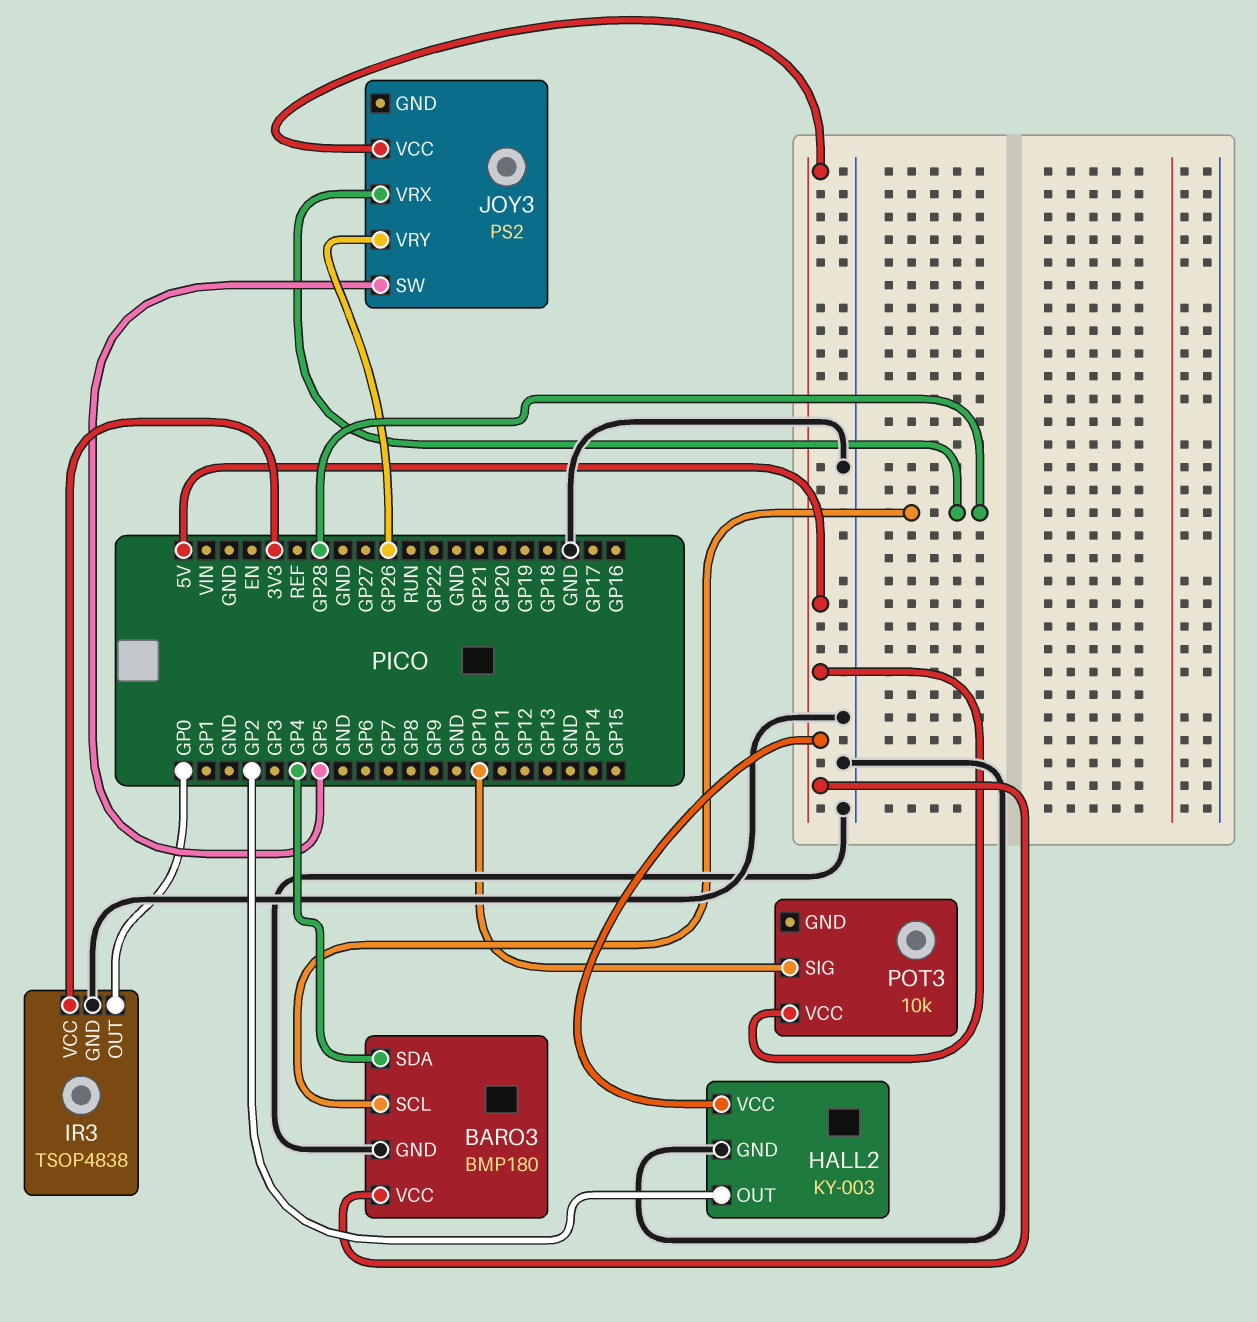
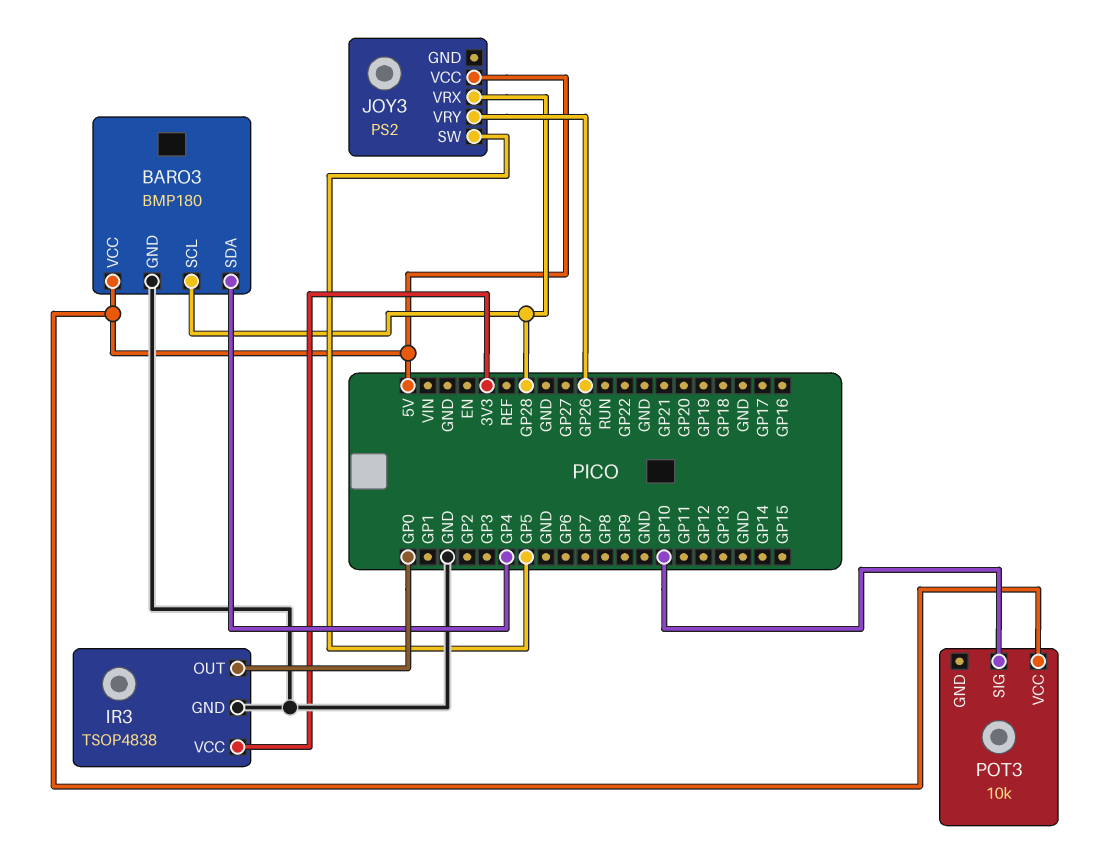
HALL2: KY-003 -> none
HALL2 pin GND: GND -> none
HALL2 pin OUT: GP2 -> none
HALL2 pin VCC: 5V -> none

